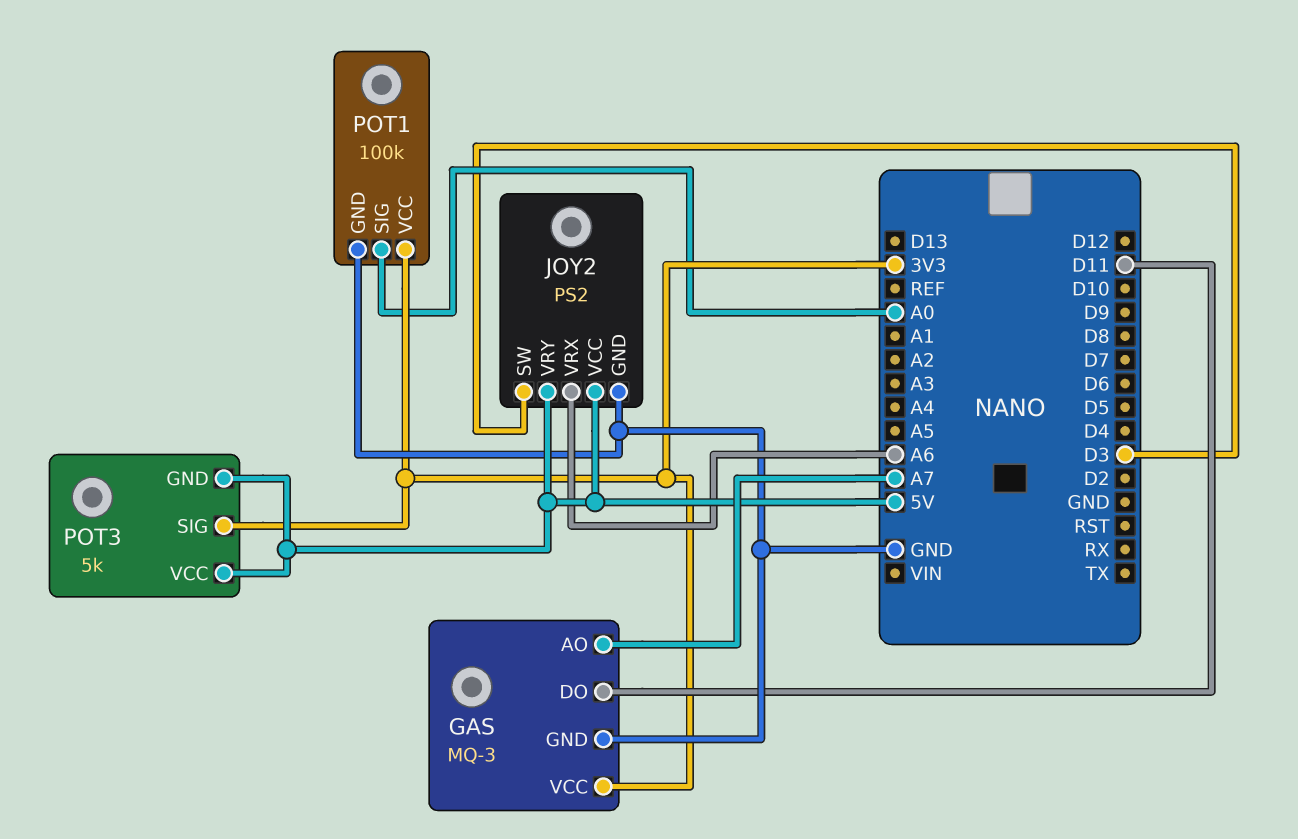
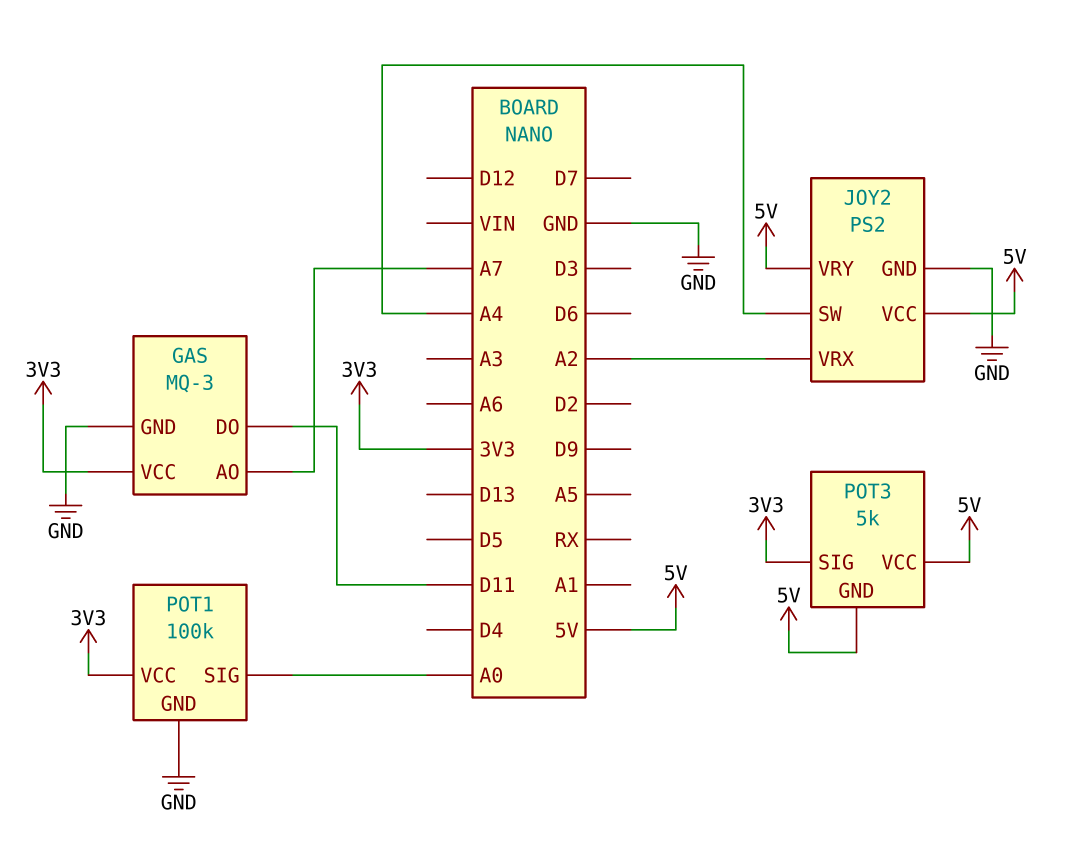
JOY2 pin SW: D3 -> A4
JOY2 pin VRX: A6 -> A2

